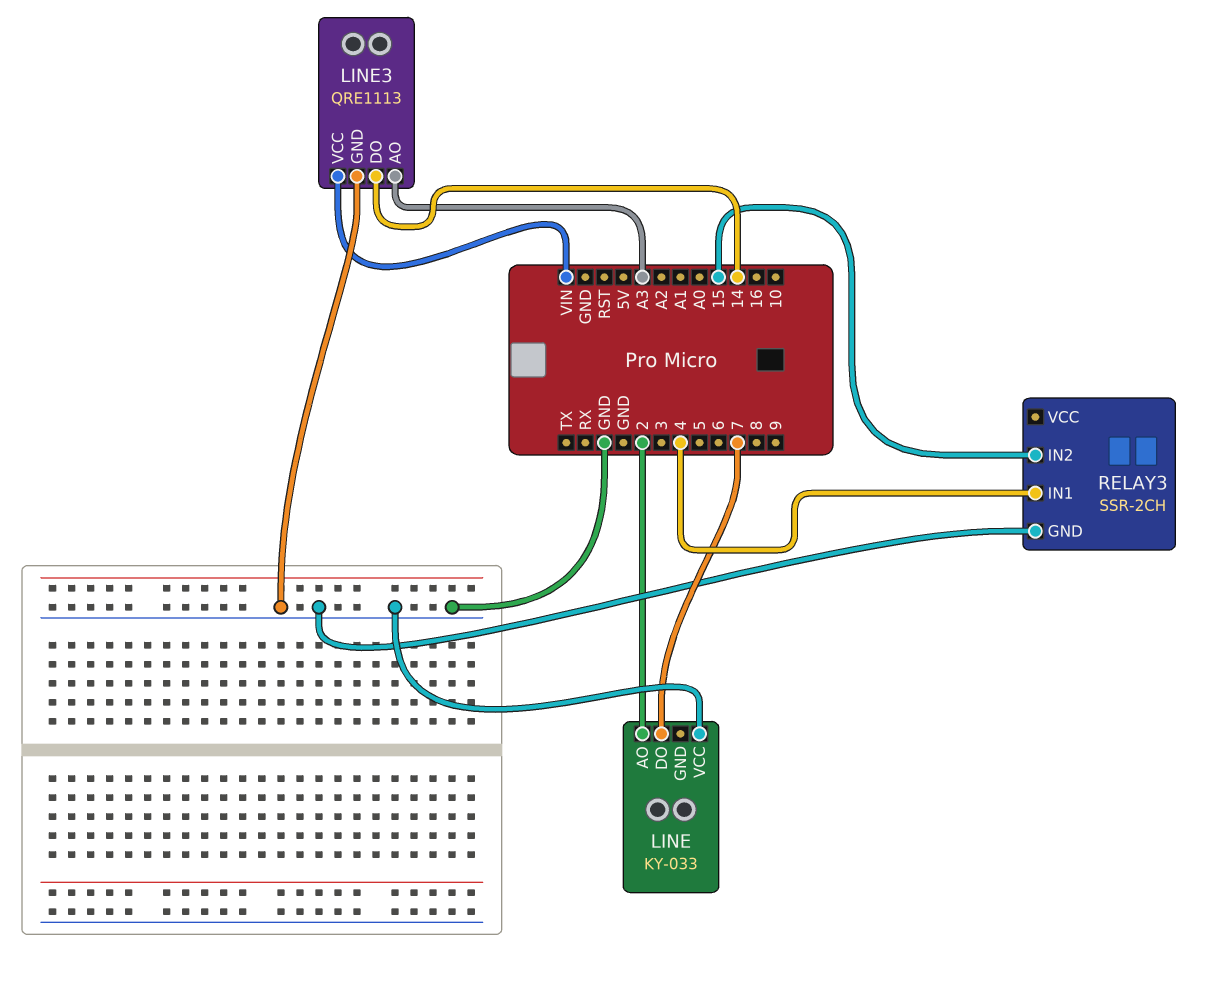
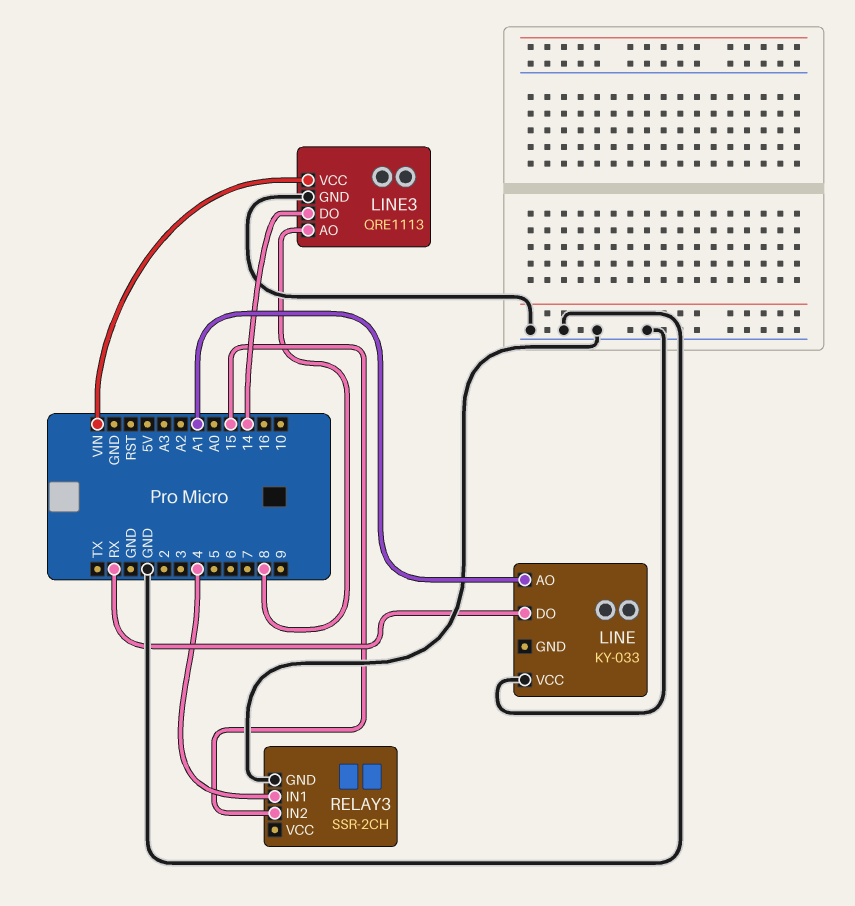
LINE pin AO: 2 -> A1
LINE pin DO: 7 -> RX
LINE3 pin AO: A3 -> 8

